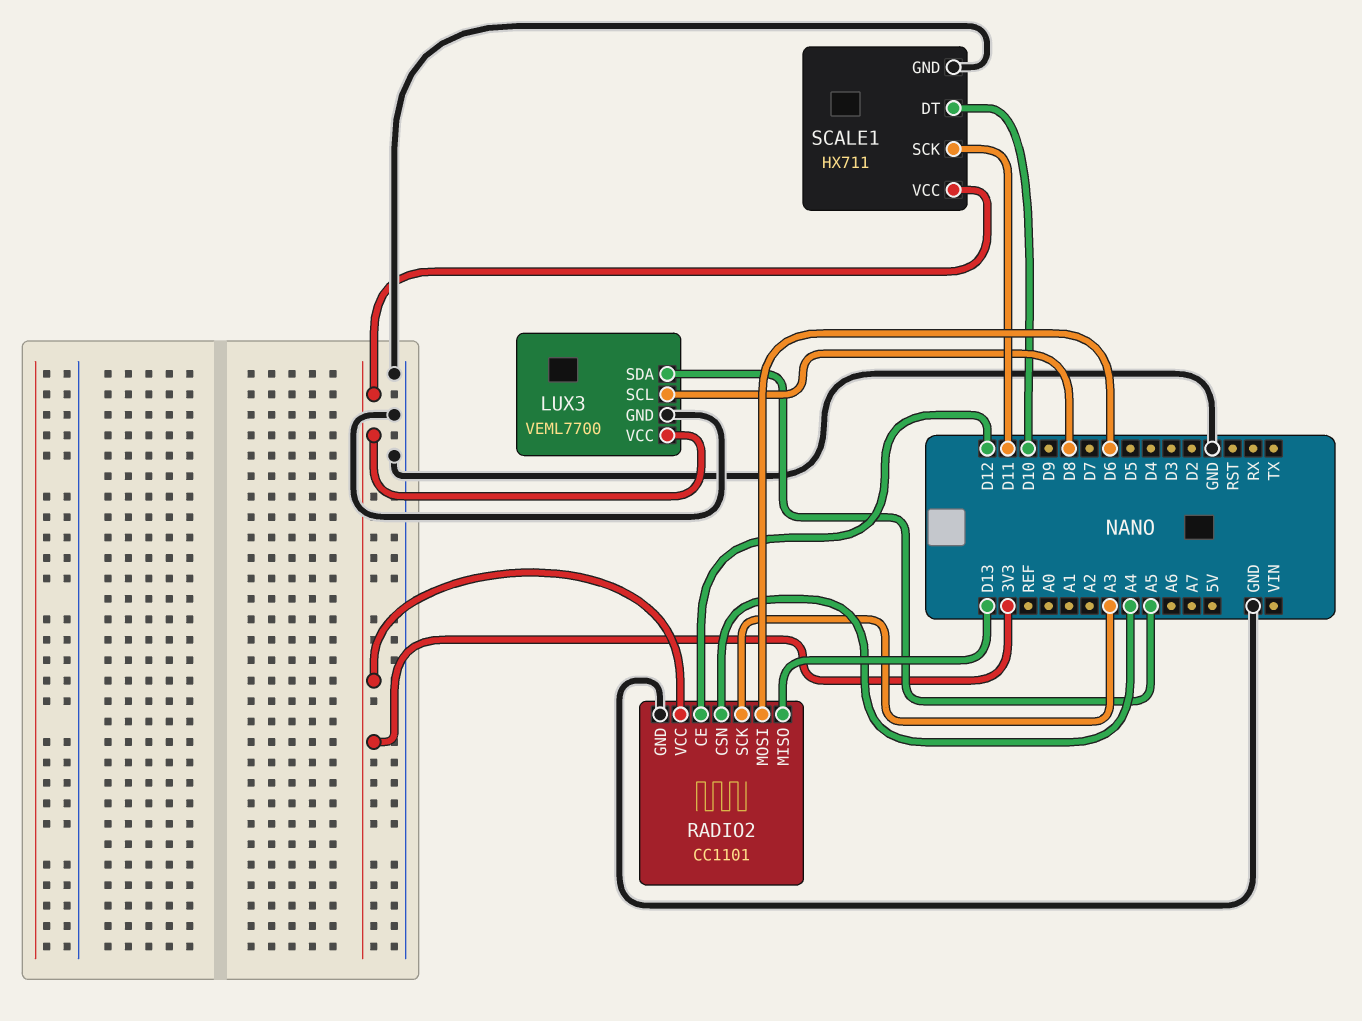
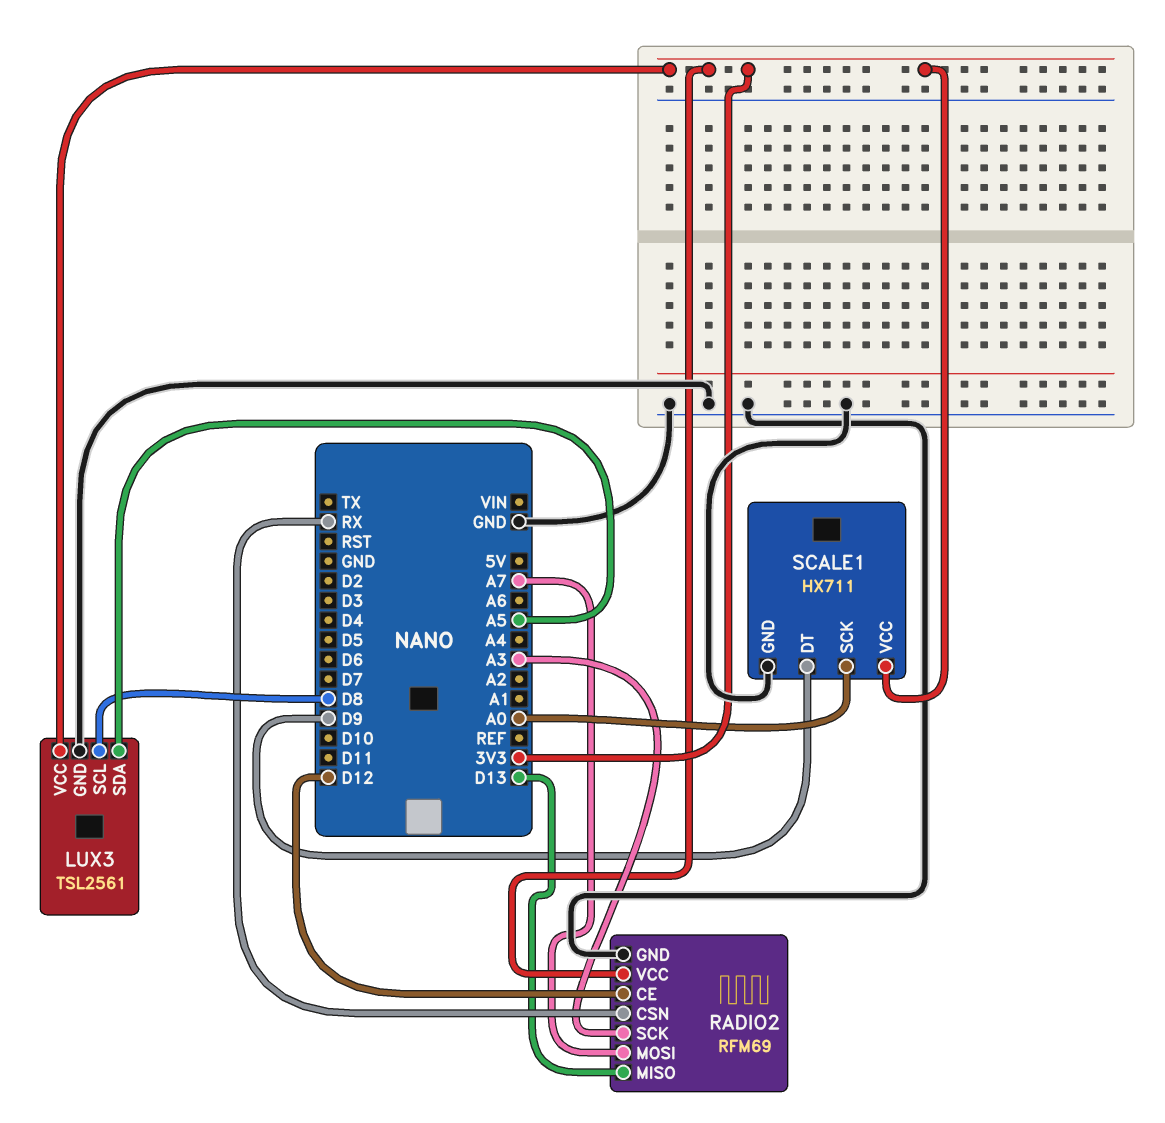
LUX3: VEML7700 -> TSL2561
RADIO2: CC1101 -> RFM69
RADIO2 pin CSN: A4 -> RX
RADIO2 pin MOSI: D6 -> A7
SCALE1 pin DT: D10 -> D9
SCALE1 pin SCK: D11 -> A0

